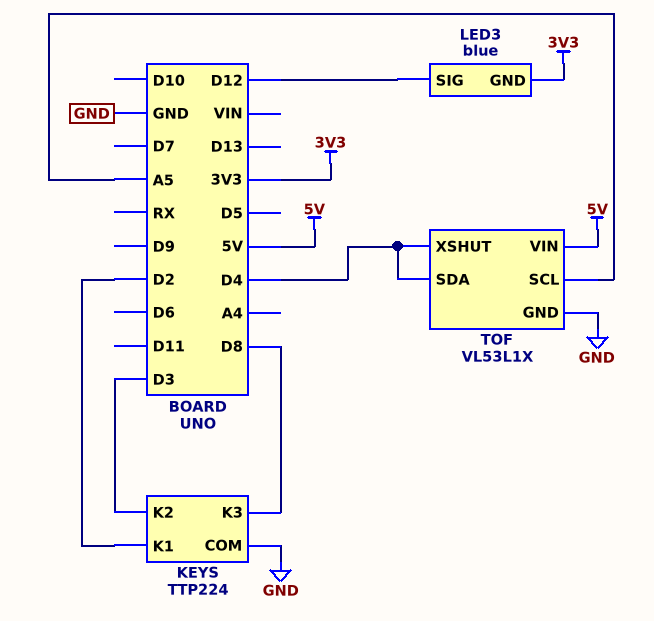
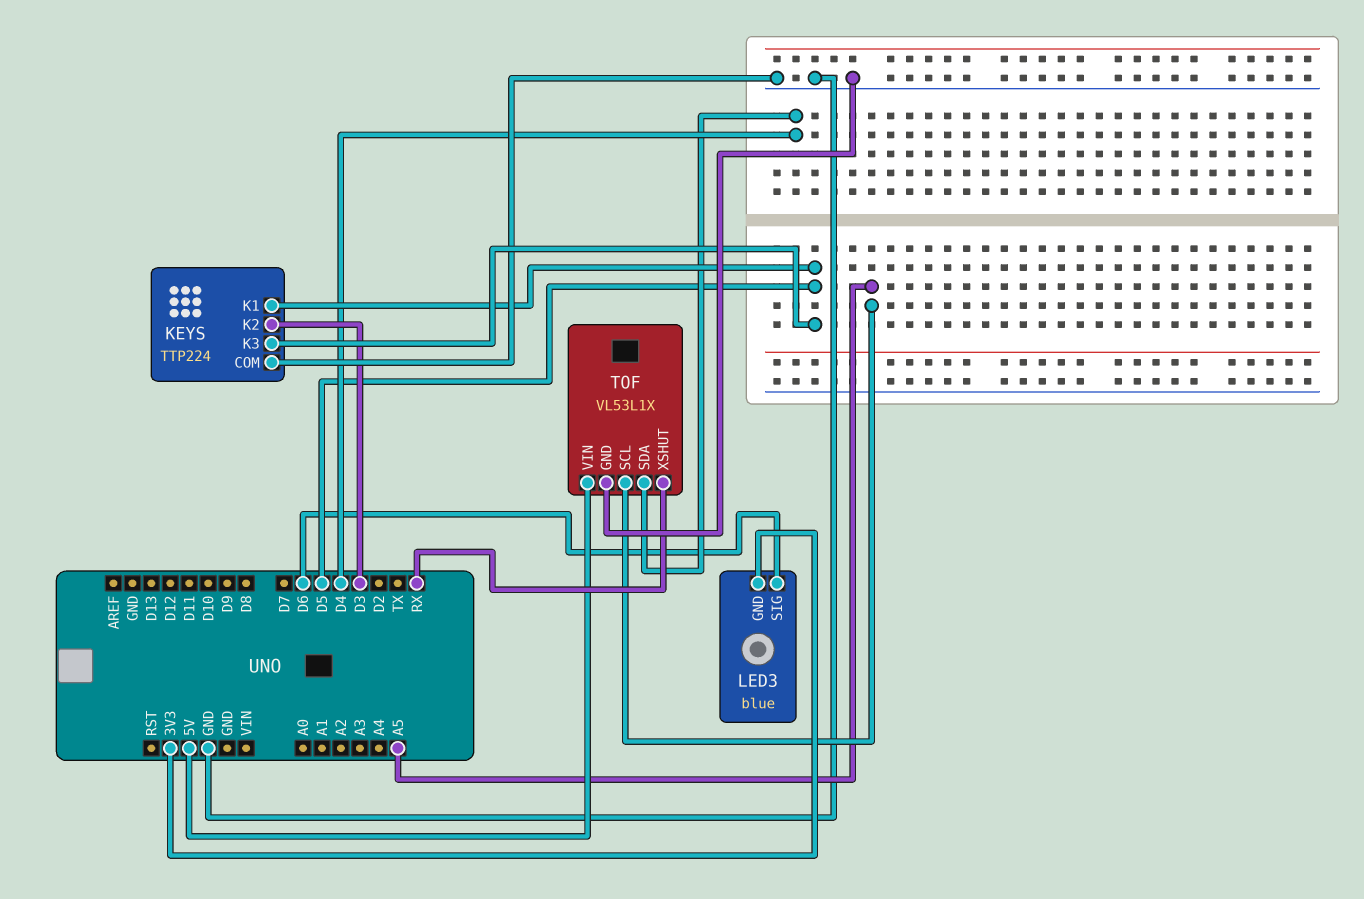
KEYS pin K1: D2 -> D5
KEYS pin K3: D8 -> D5
LED3 pin SIG: D12 -> D6
TOF pin XSHUT: D4 -> RX

